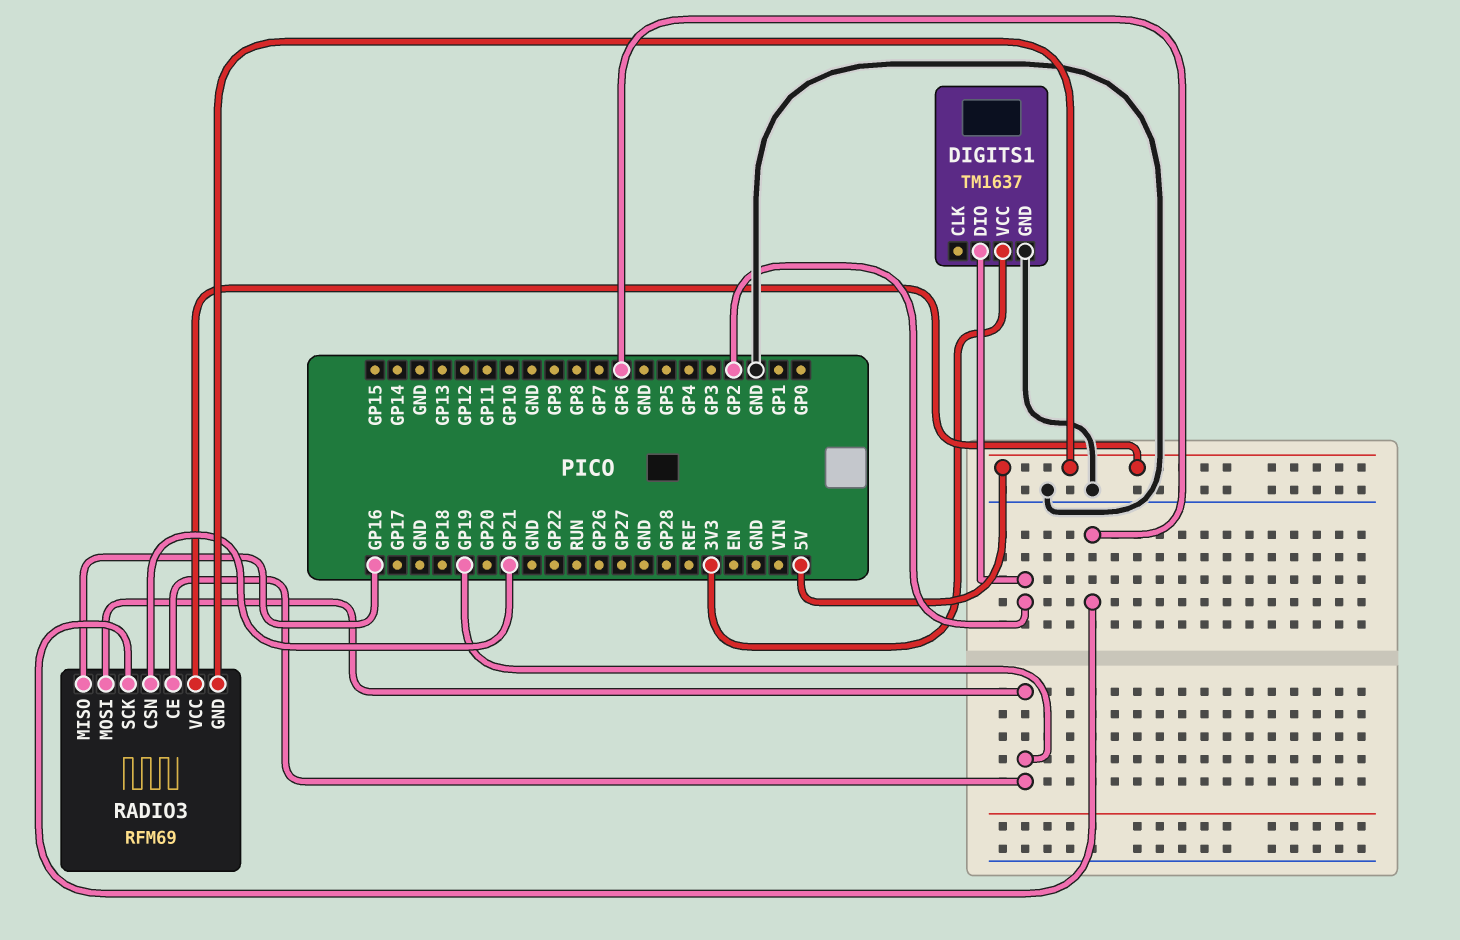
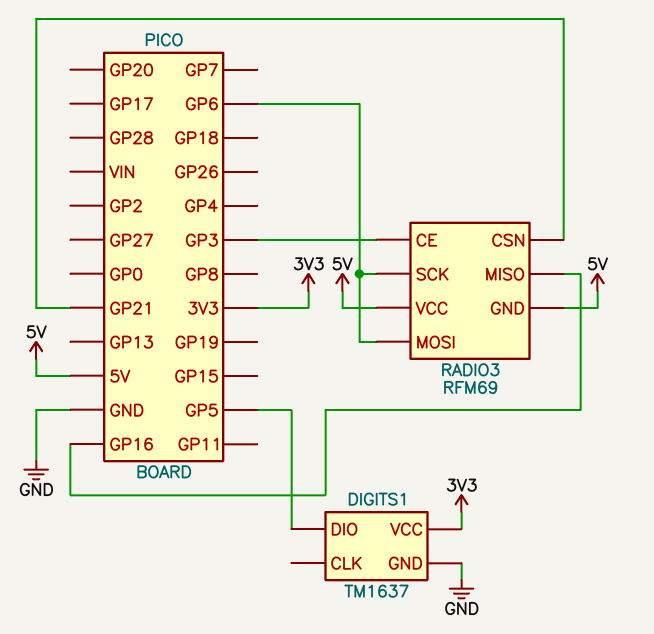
DIGITS1 pin DIO: GP2 -> GP5
RADIO3 pin CE: GP19 -> GP3
RADIO3 pin MOSI: GP19 -> GP6

